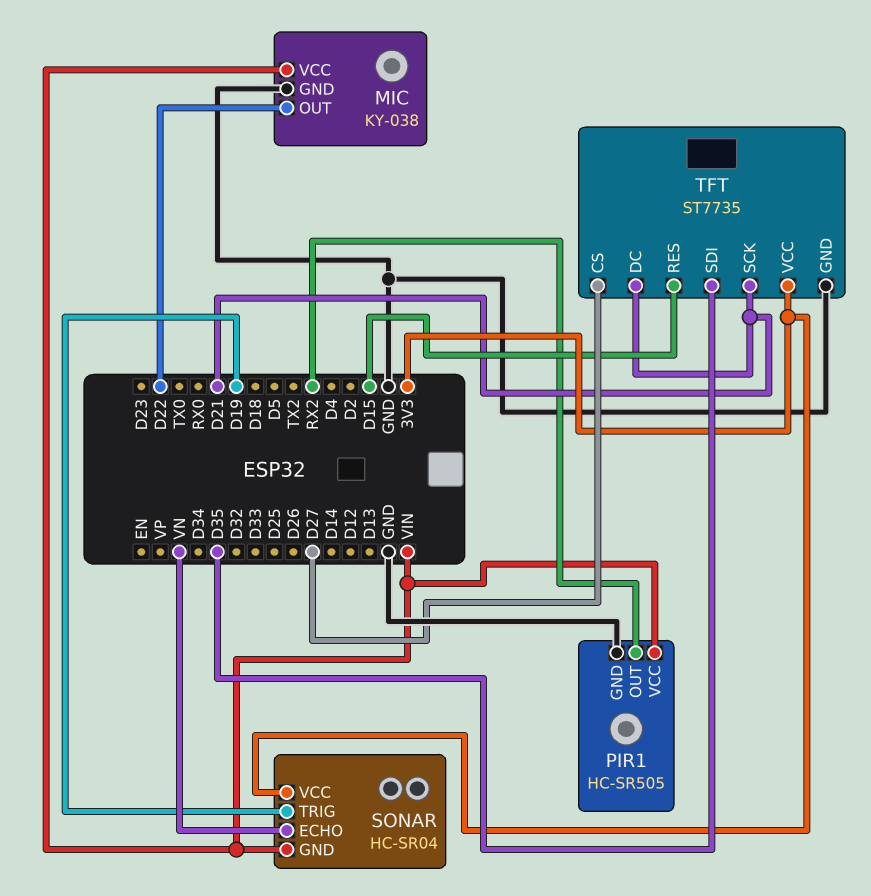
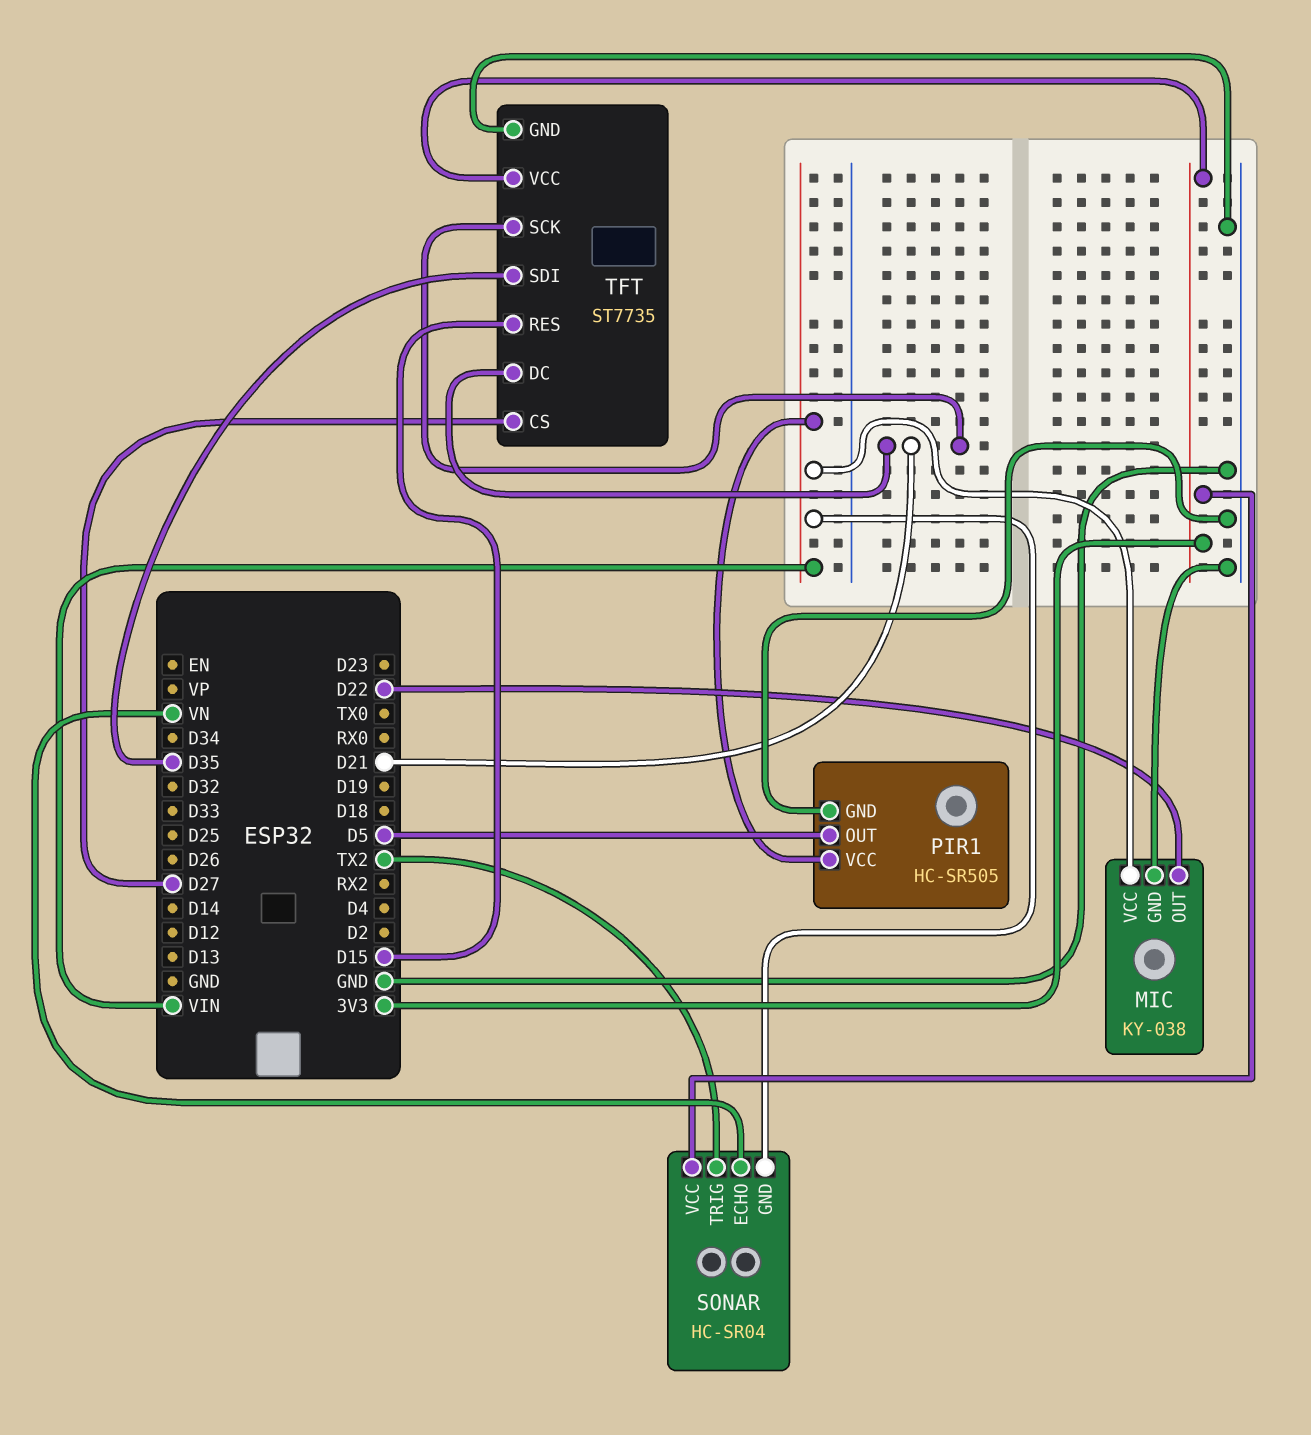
PIR1 pin OUT: RX2 -> D5
SONAR pin TRIG: D19 -> TX2

